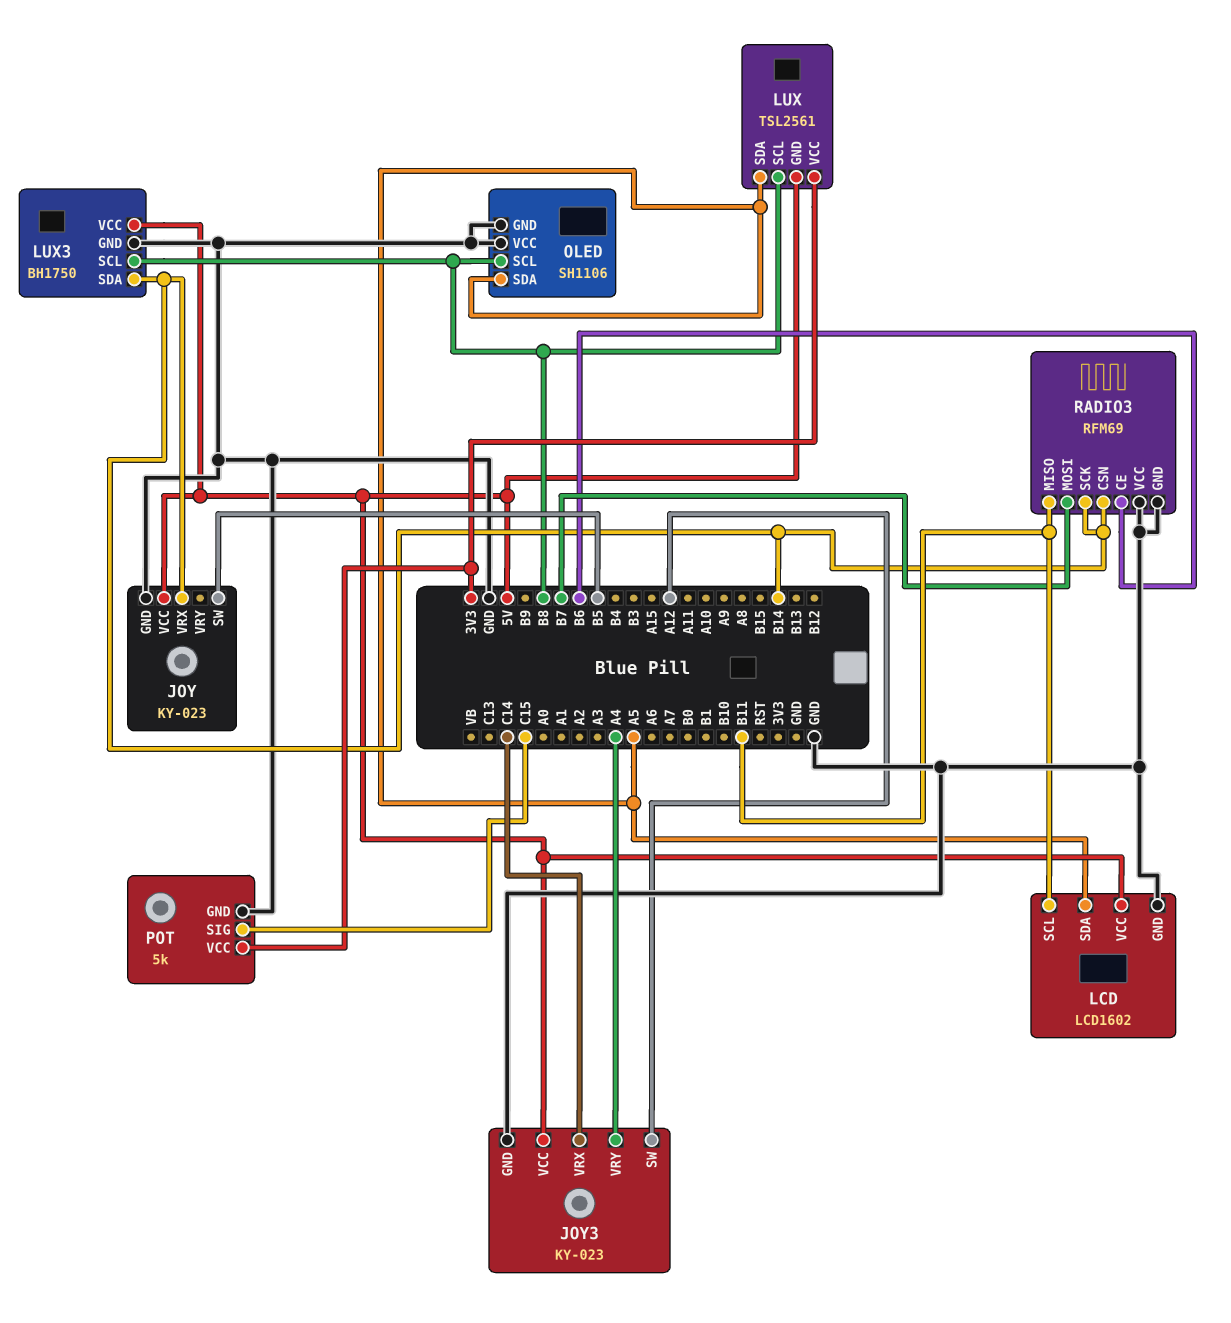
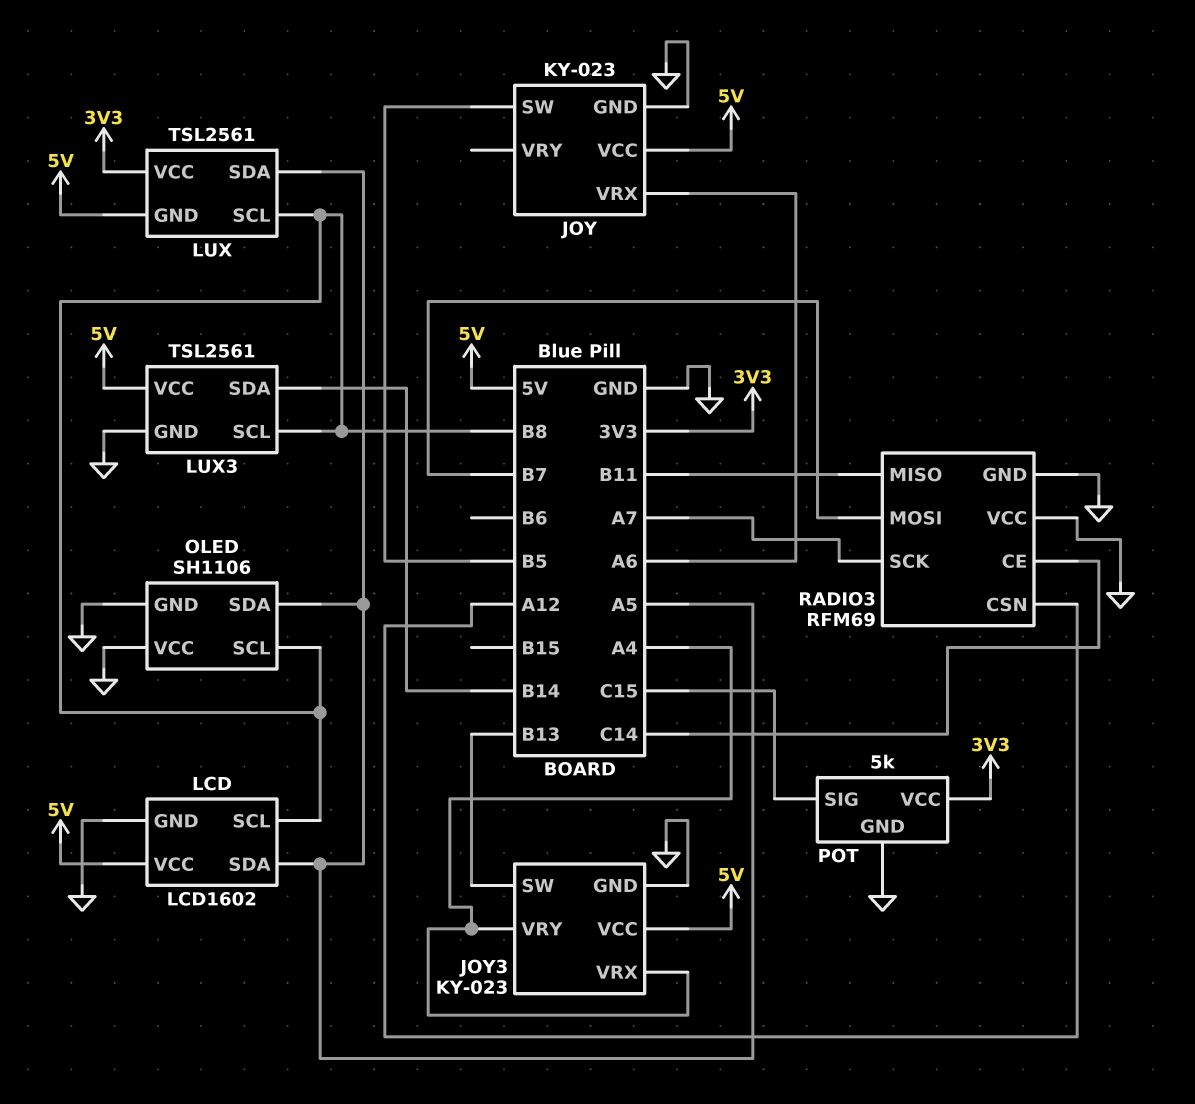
JOY pin VRX: B14 -> A6
JOY3 pin SW: A12 -> B13
JOY3 pin VRX: C14 -> A4
LCD pin SCL: B11 -> B8
LUX3: BH1750 -> TSL2561
RADIO3 pin CE: B6 -> C14
RADIO3 pin CSN: B14 -> A12
RADIO3 pin SCK: B14 -> A7

